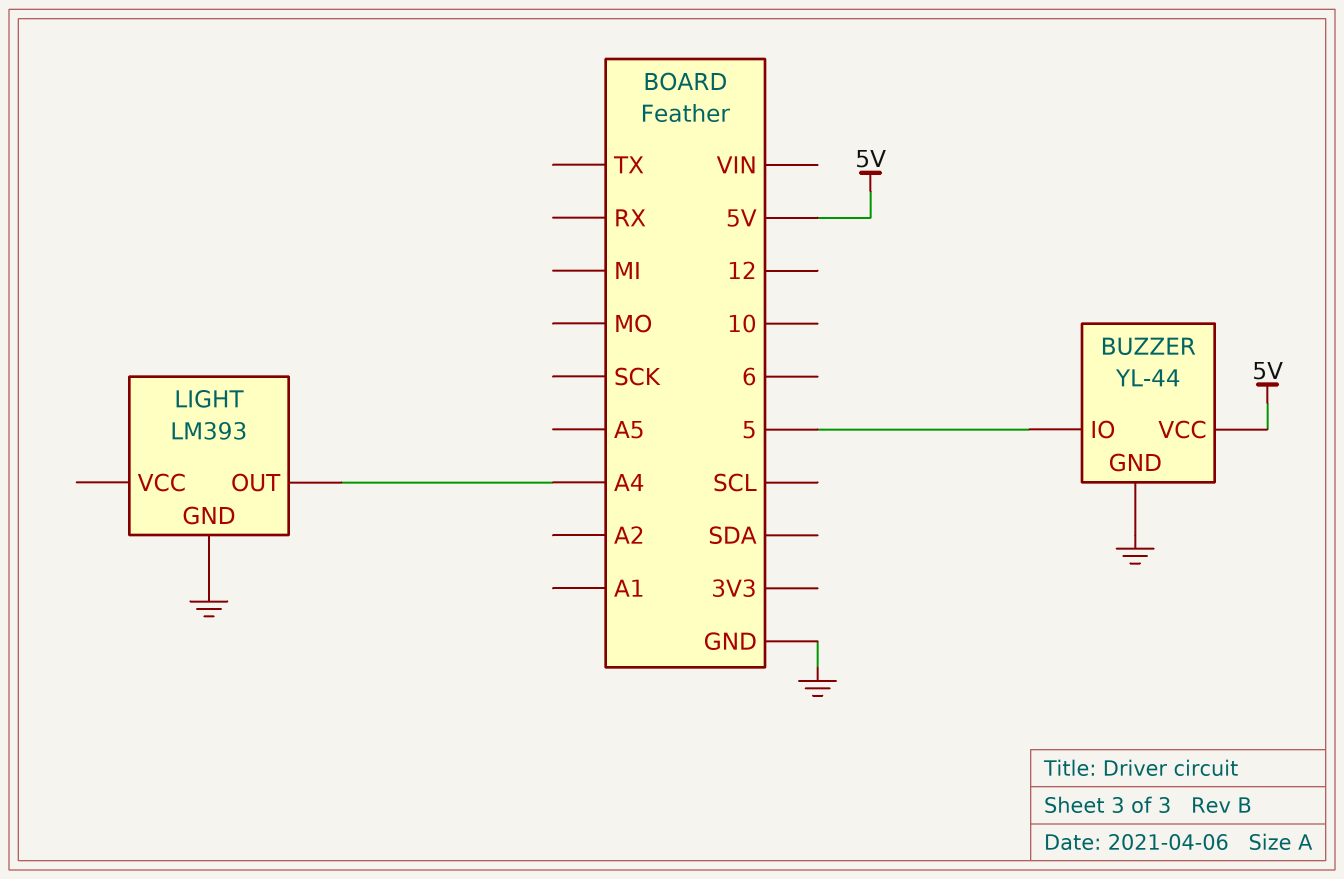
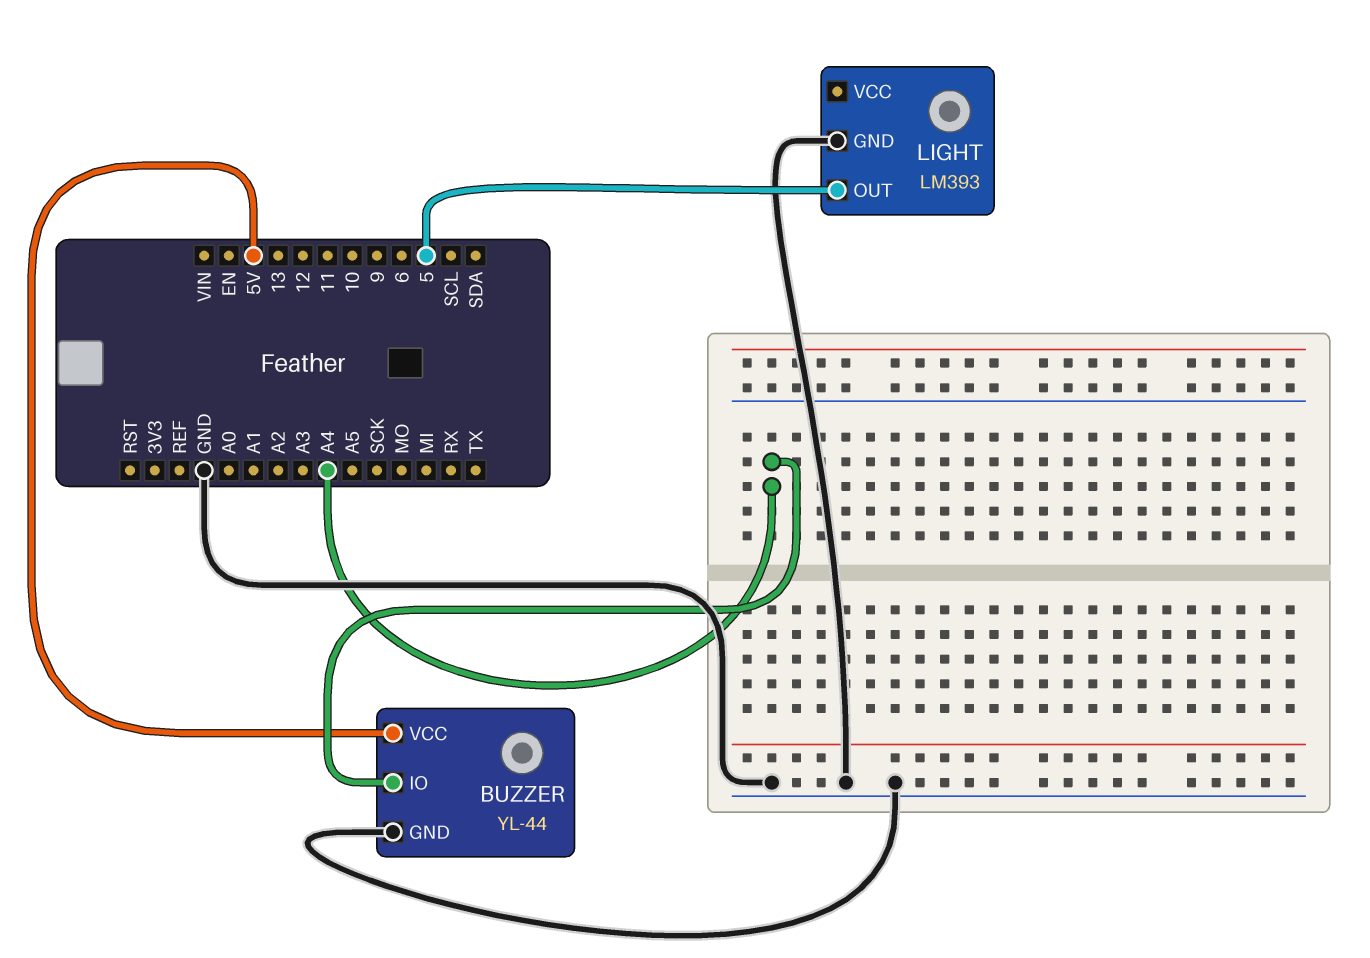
BUZZER pin IO: 5 -> A4
LIGHT pin OUT: A4 -> 5

